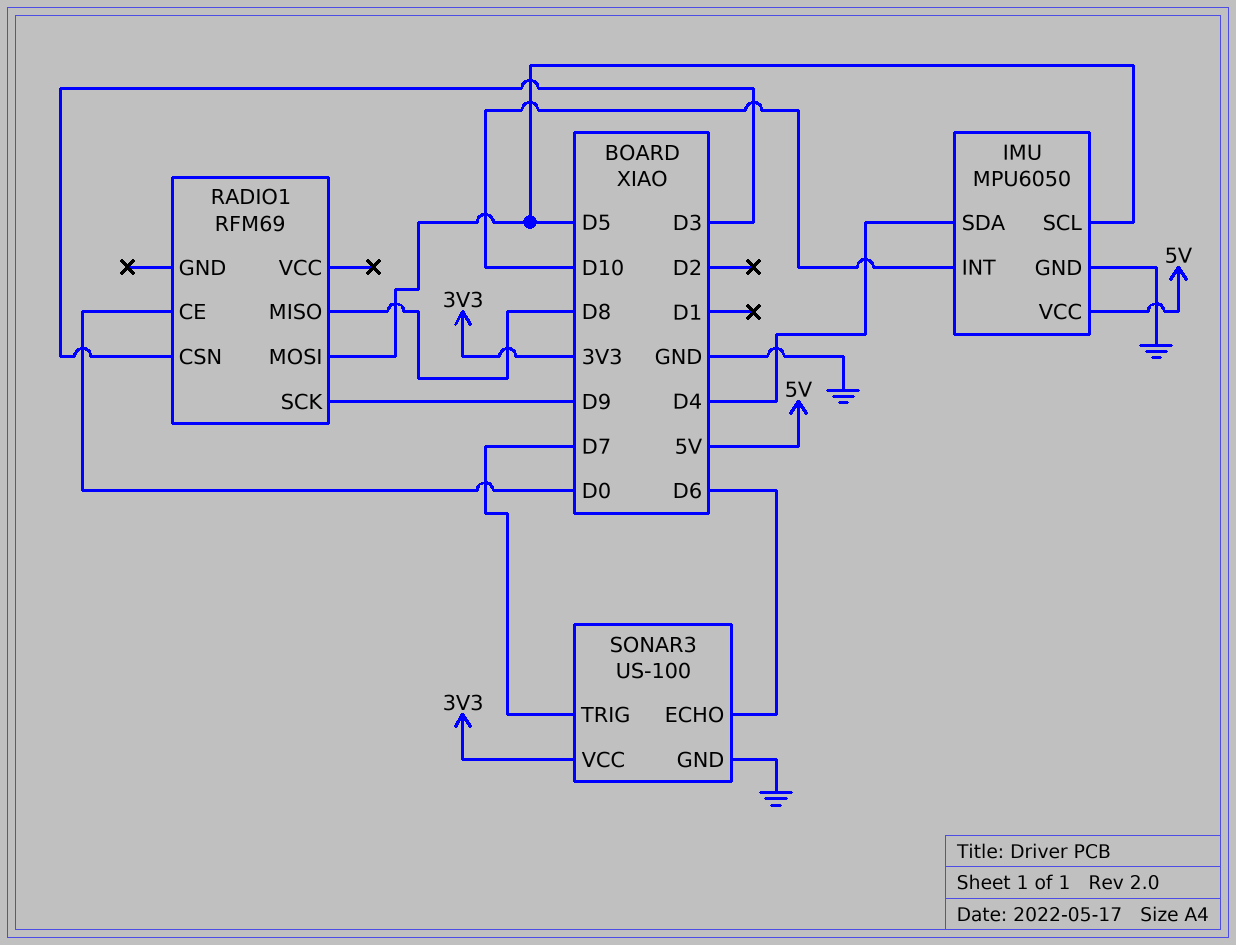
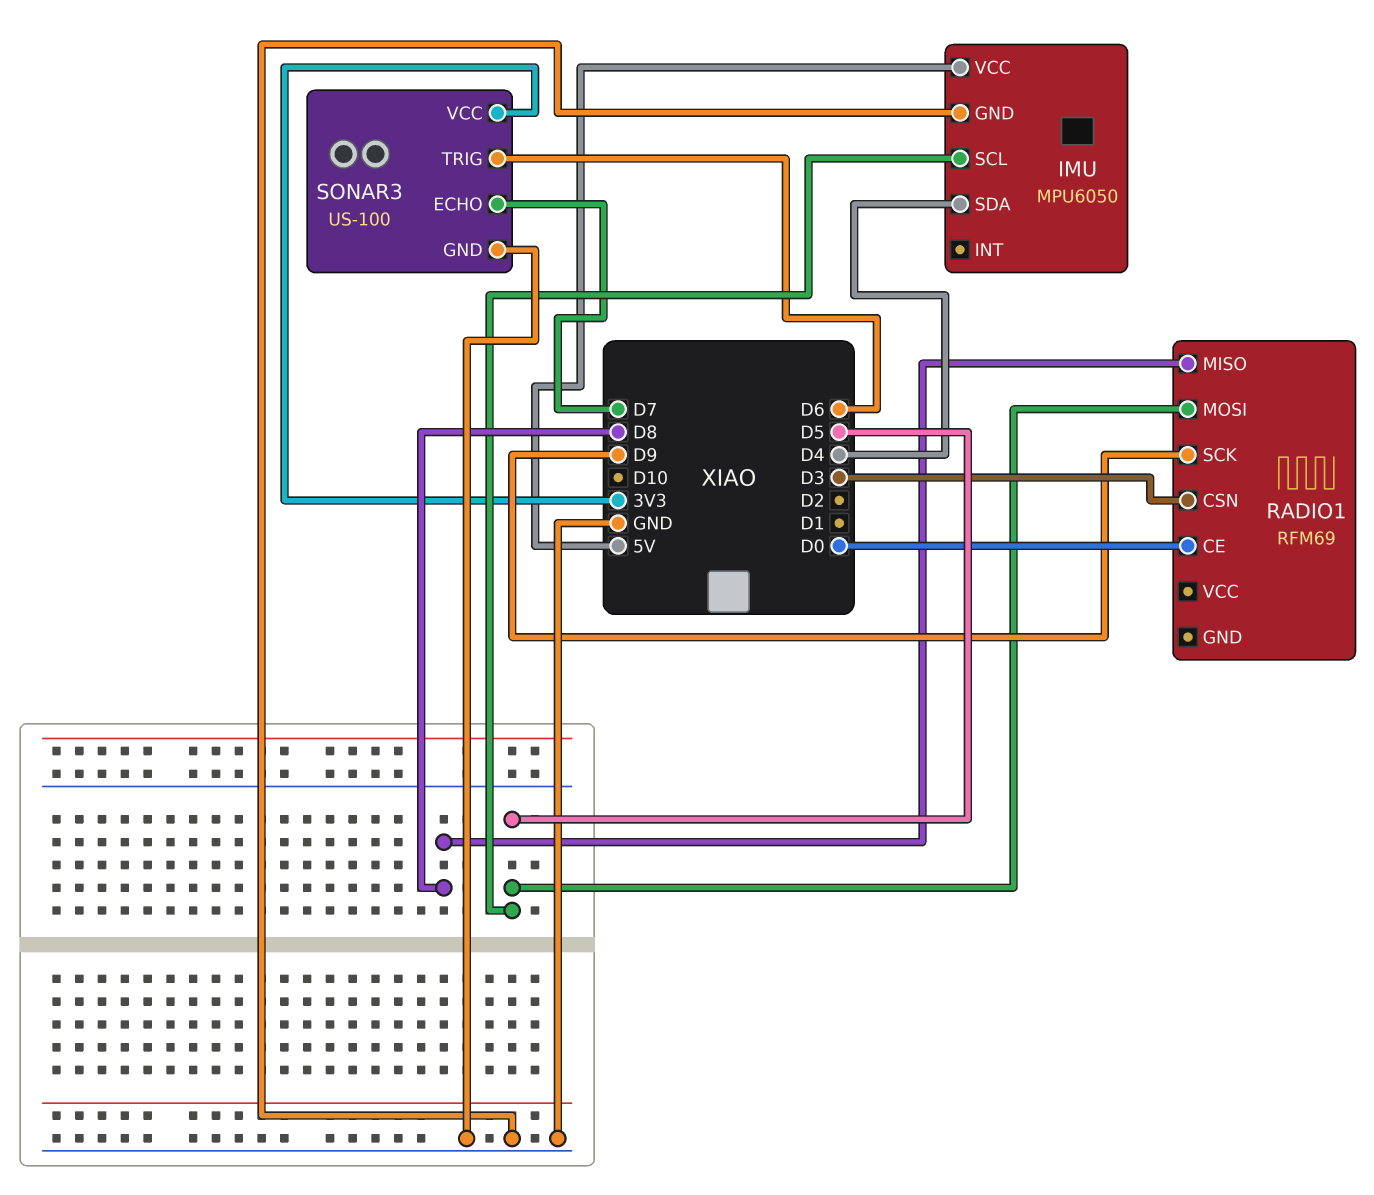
IMU pin INT: D10 -> none
SONAR3 pin ECHO: D6 -> D7
SONAR3 pin TRIG: D7 -> D6

